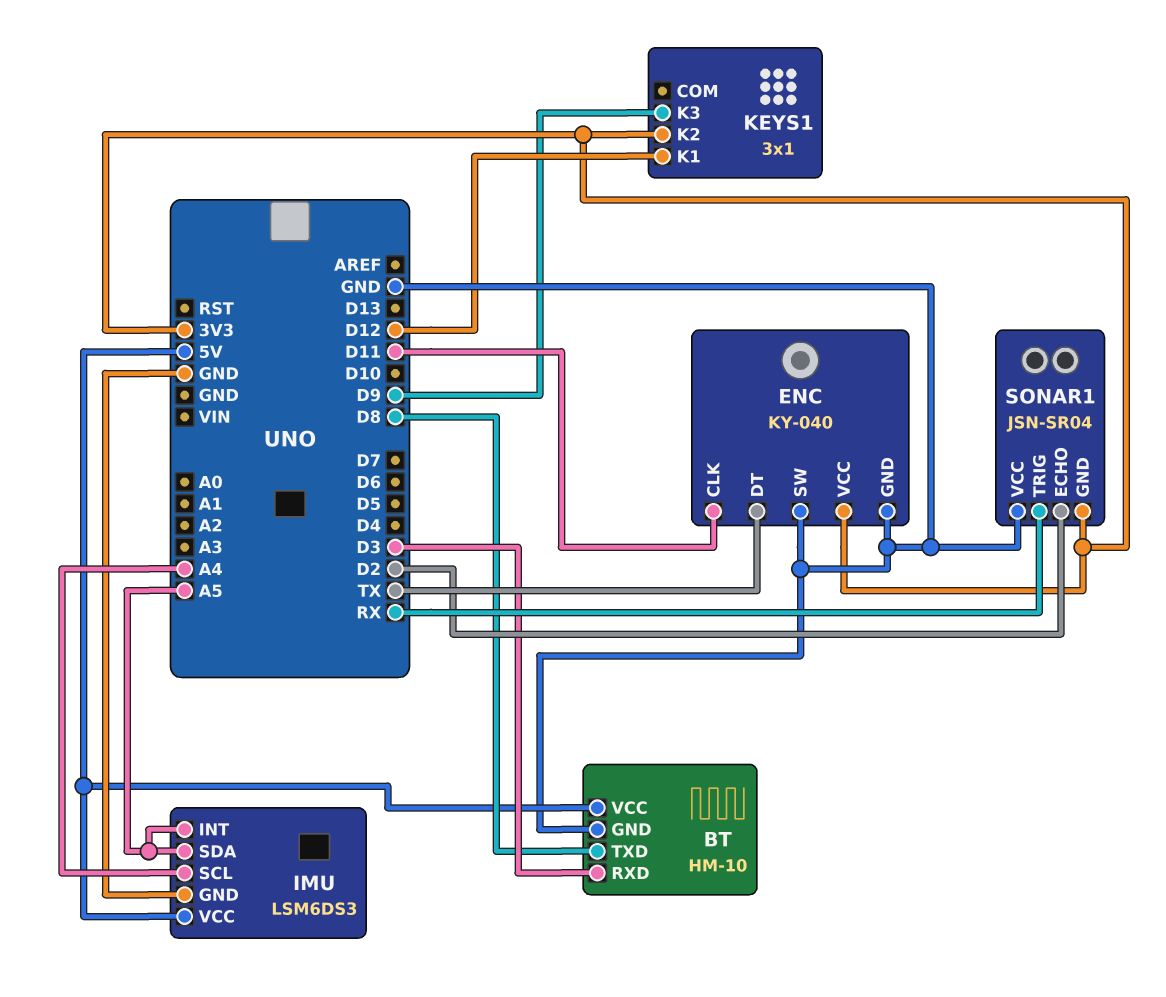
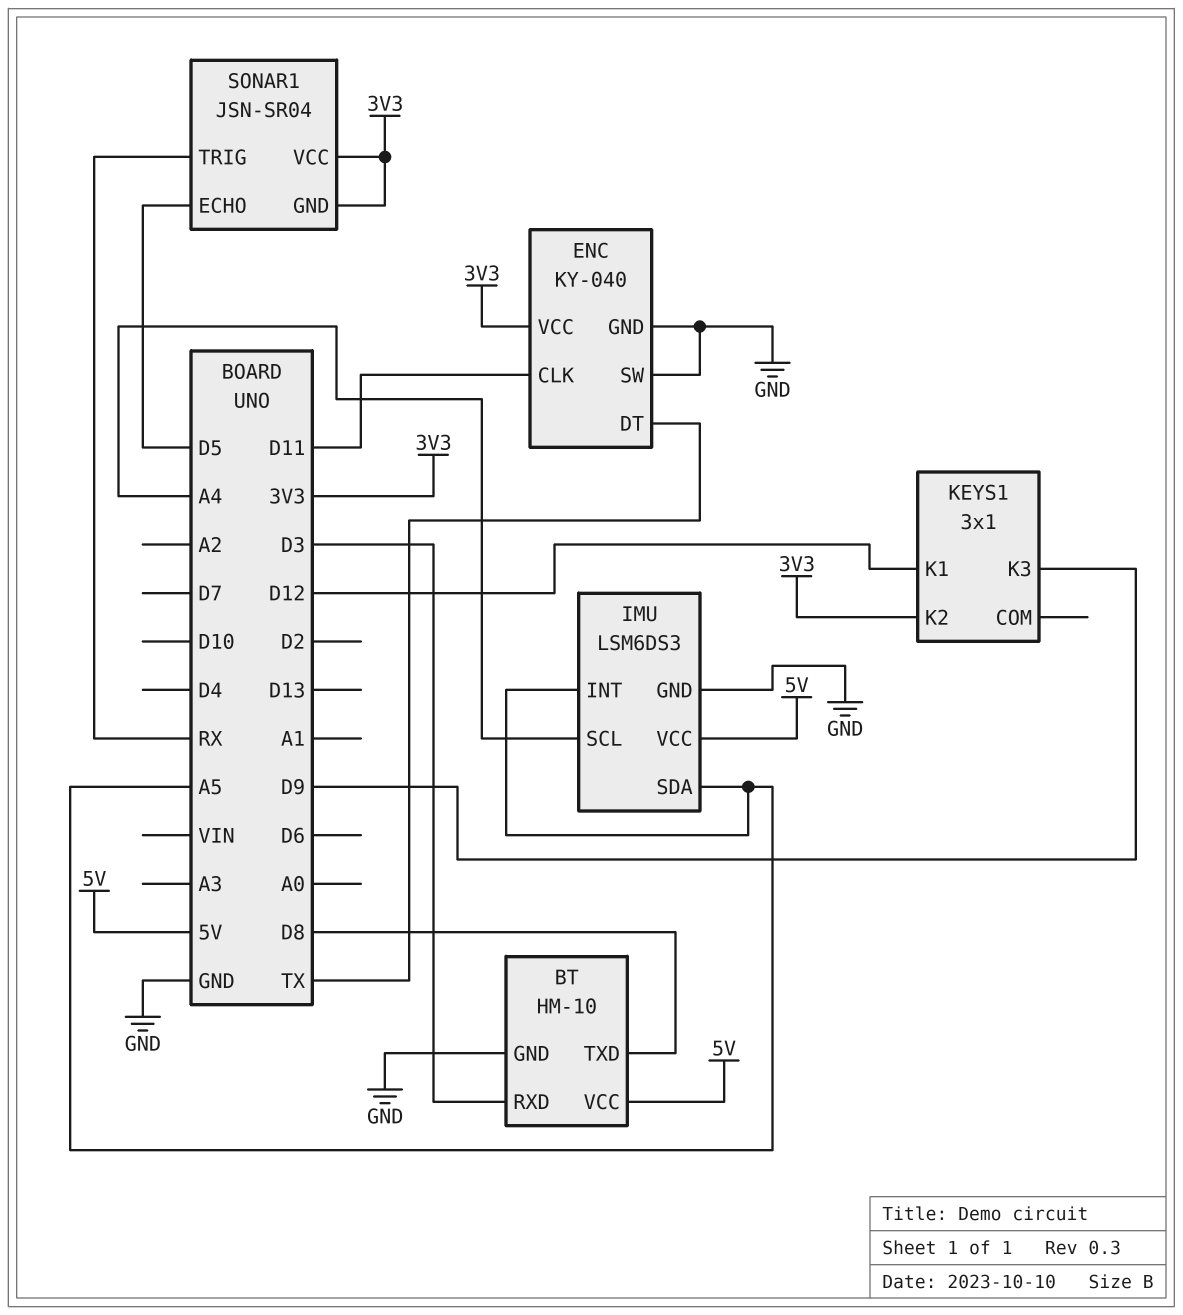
SONAR1 pin ECHO: D2 -> D5
SONAR1 pin VCC: GND -> 3V3

